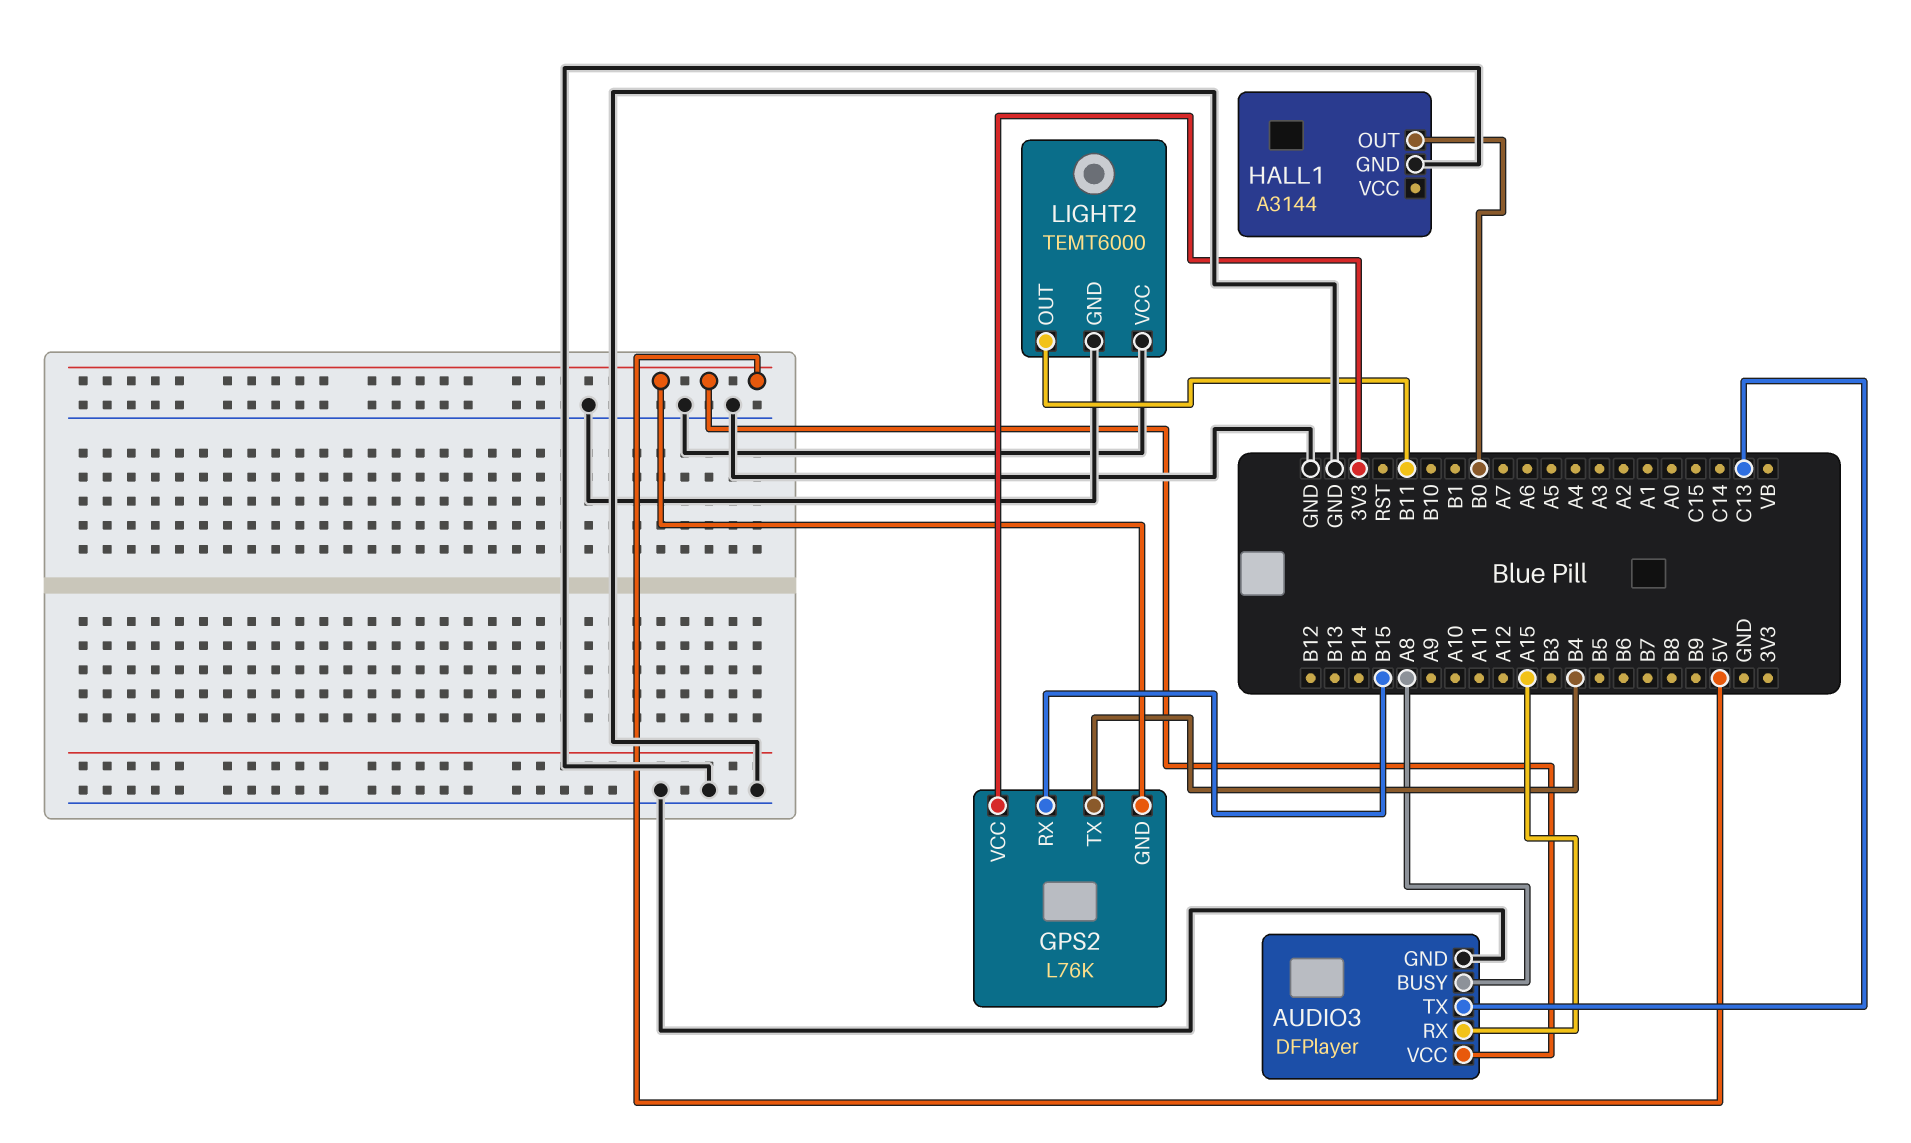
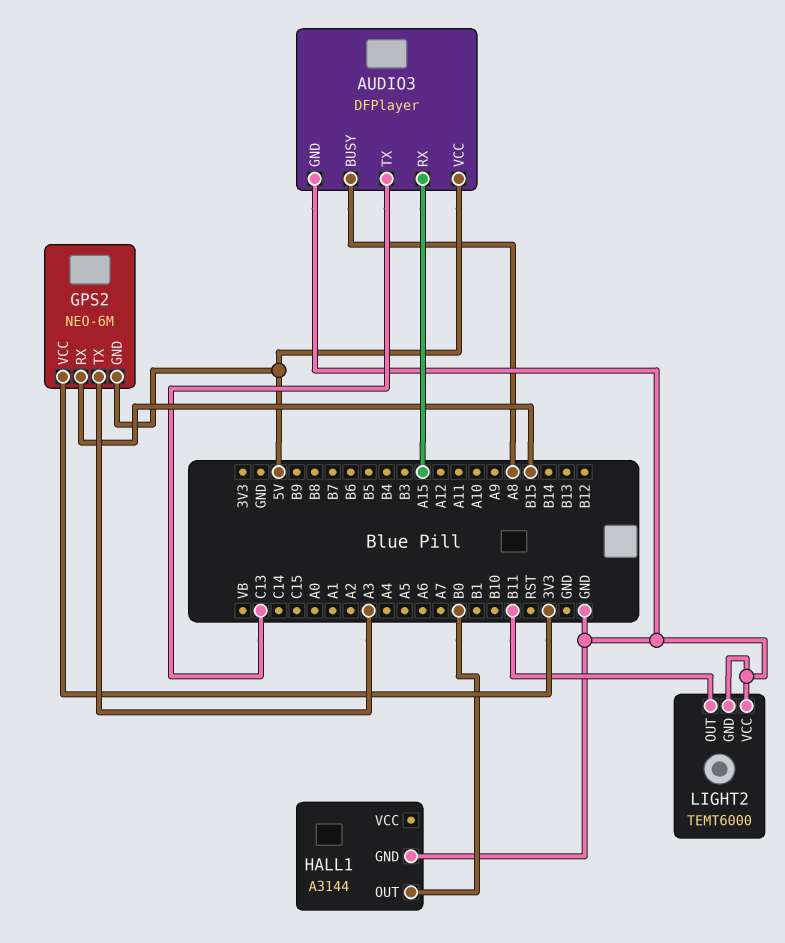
GPS2: L76K -> NEO-6M
GPS2 pin TX: B4 -> A3

